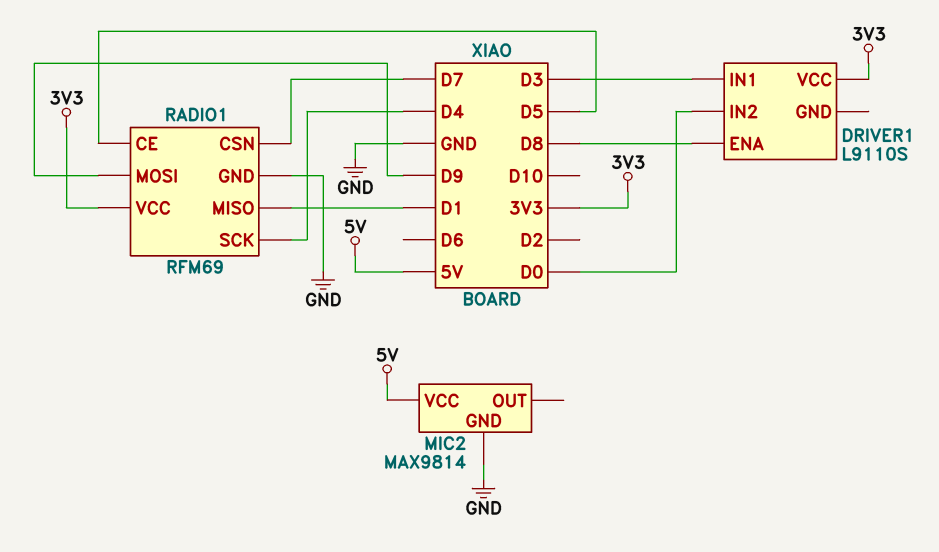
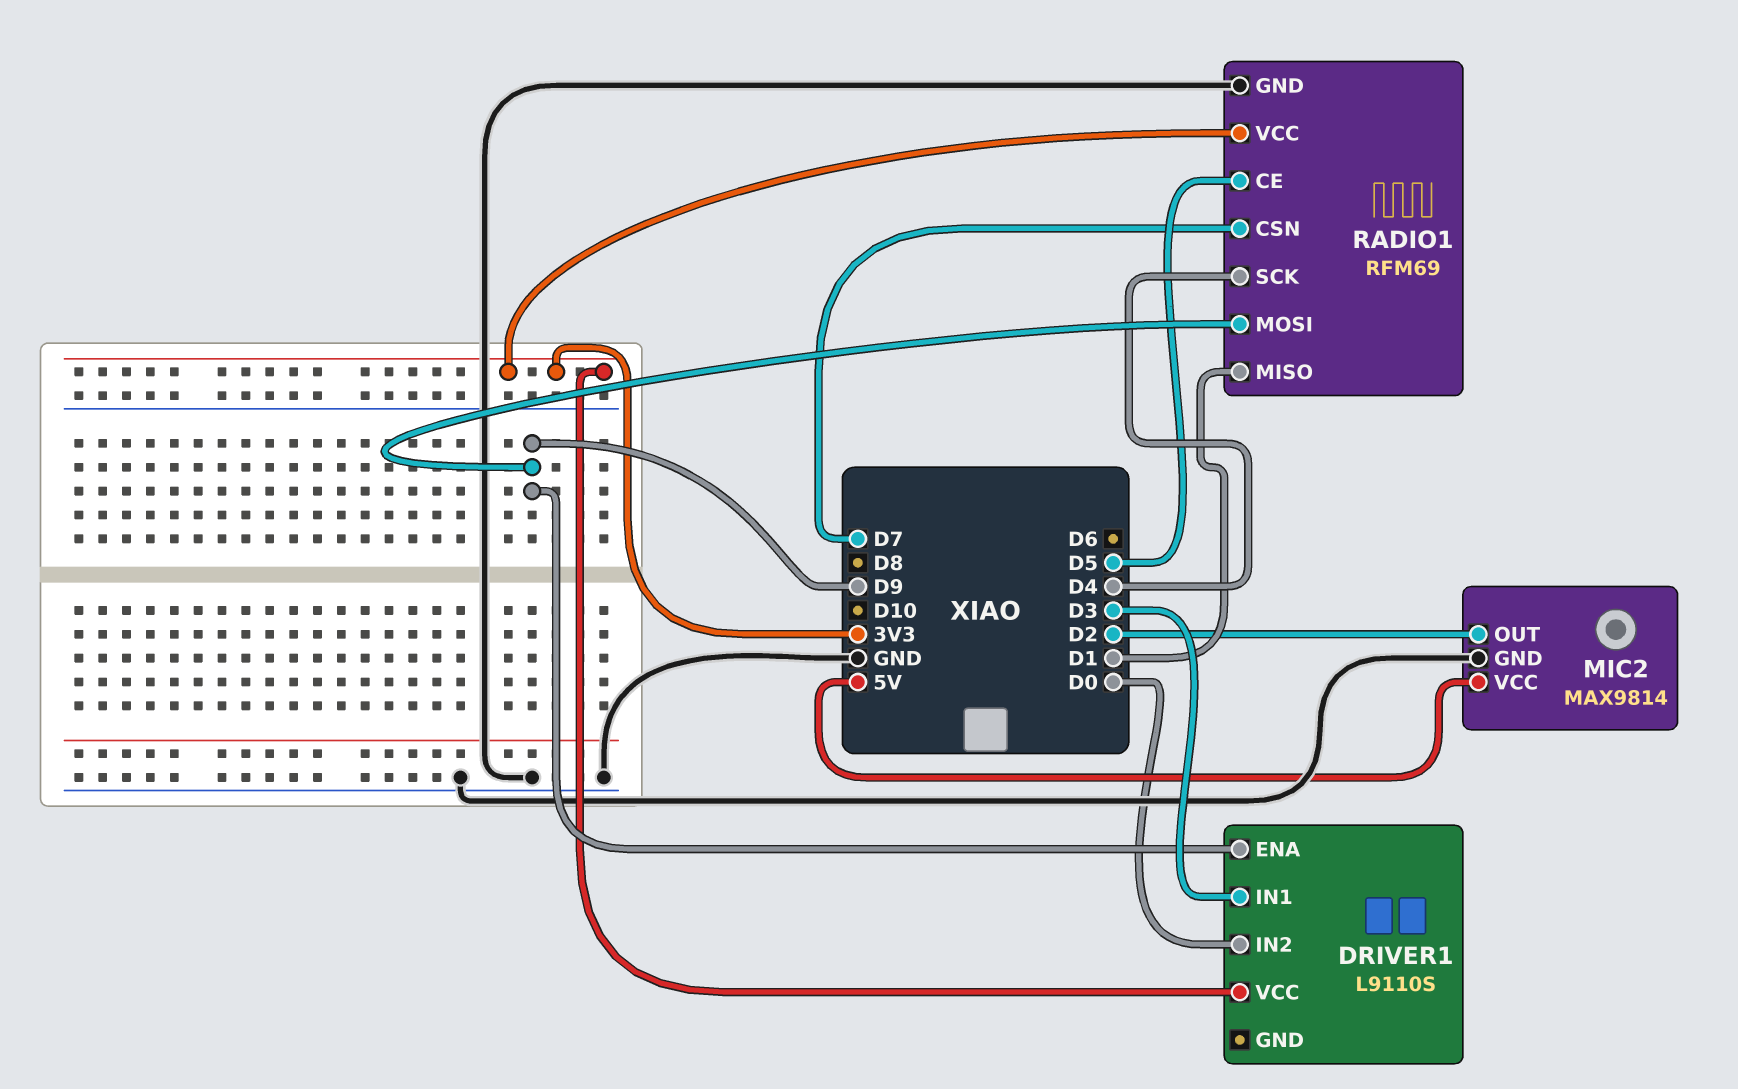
DRIVER1 pin ENA: D8 -> D9
MIC2 pin OUT: none -> D2

